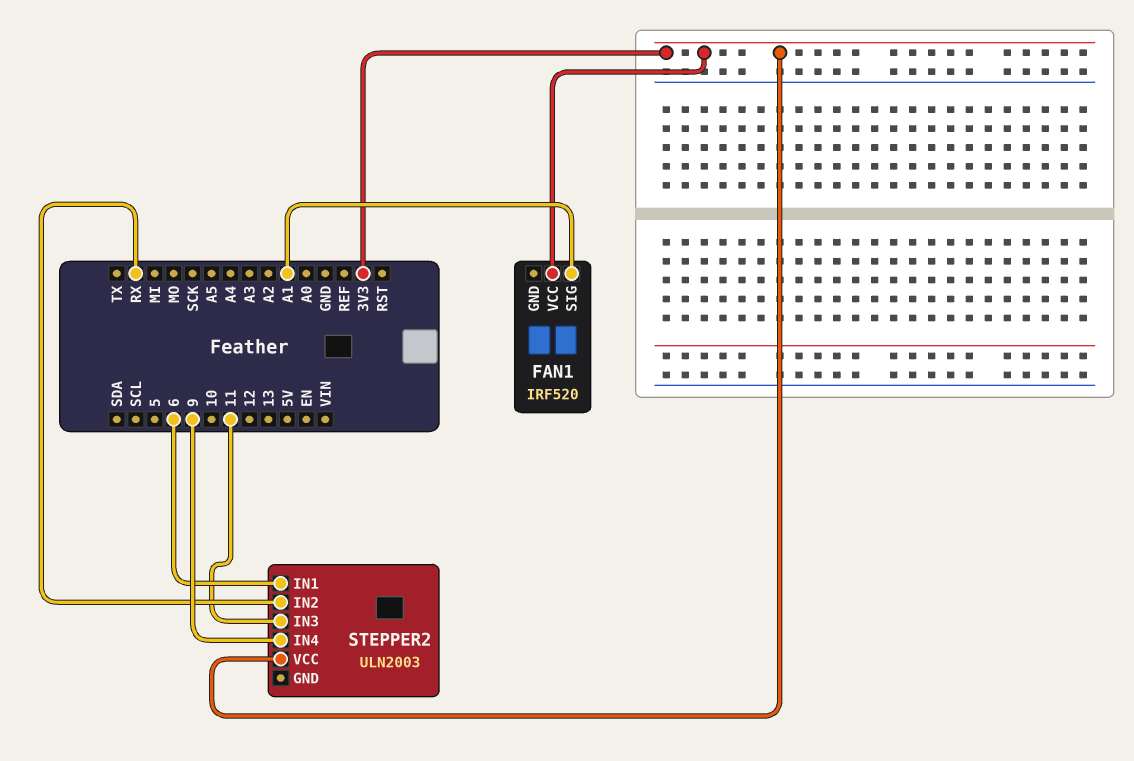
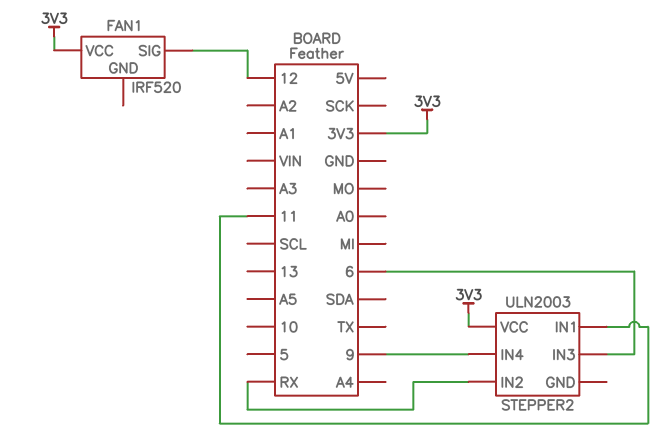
FAN1 pin SIG: A1 -> 12
STEPPER2 pin IN1: 6 -> 11
STEPPER2 pin IN3: 11 -> 6

